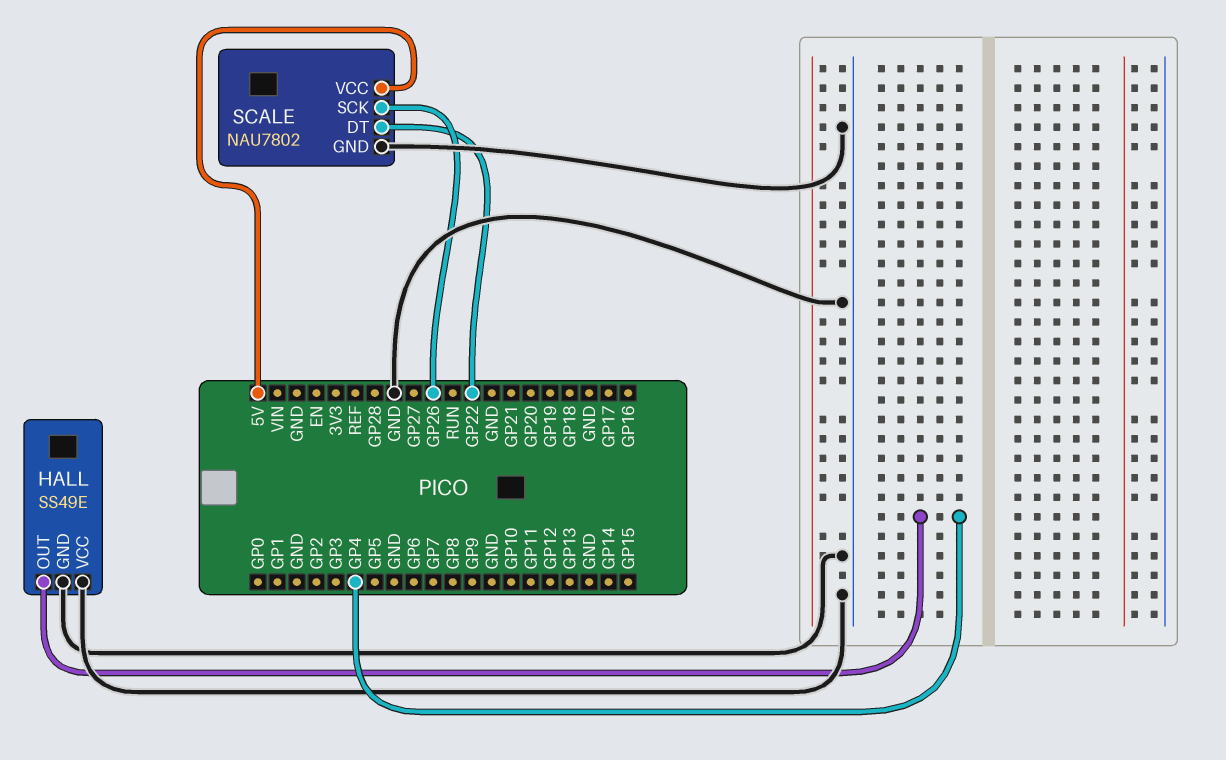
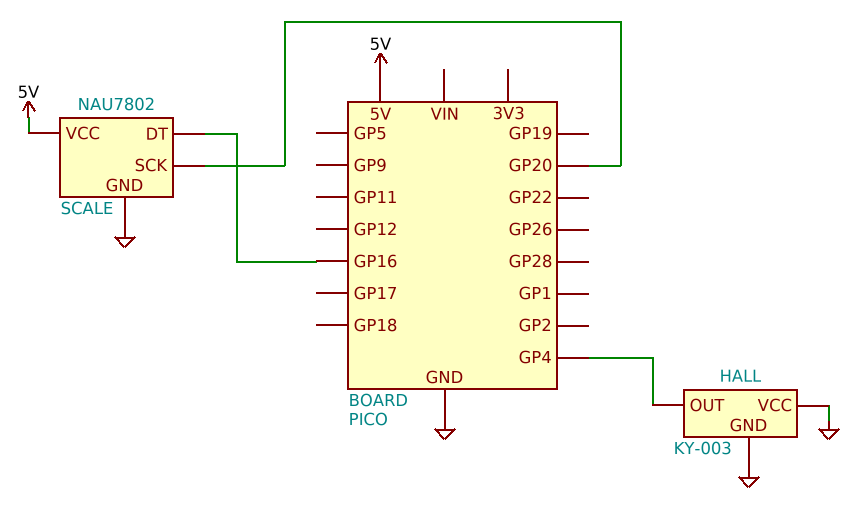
HALL: SS49E -> KY-003
SCALE pin DT: GP22 -> GP16
SCALE pin SCK: GP26 -> GP20

